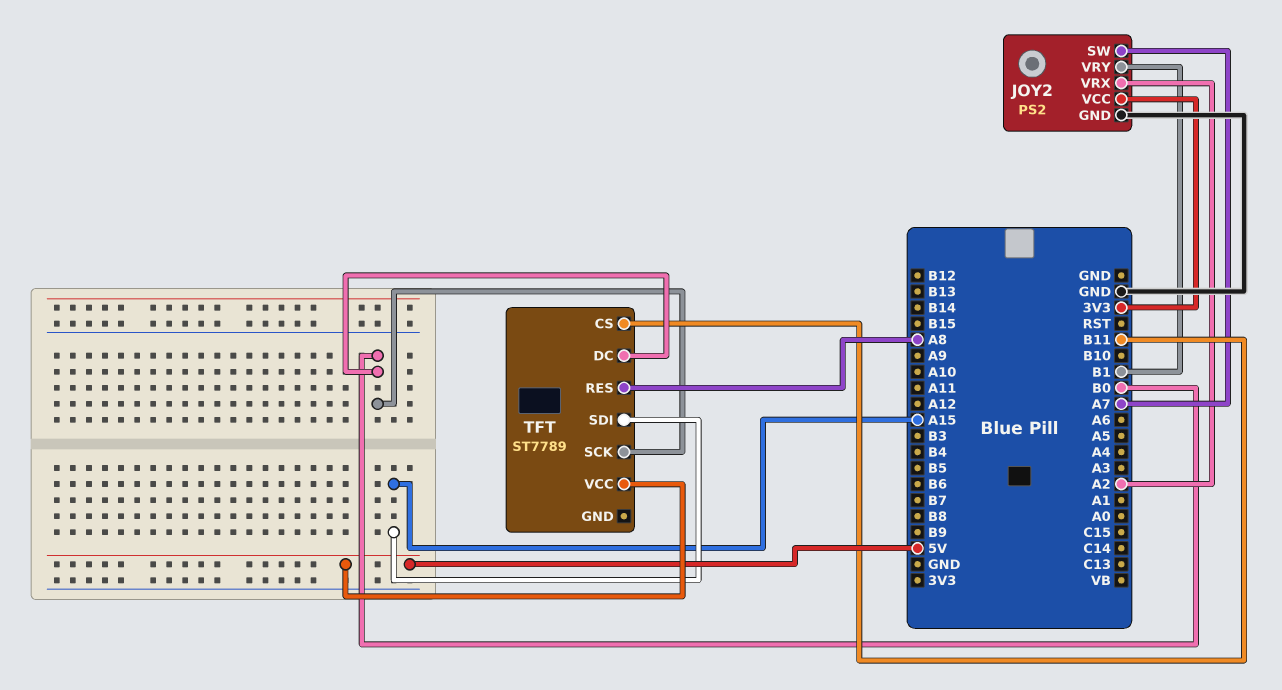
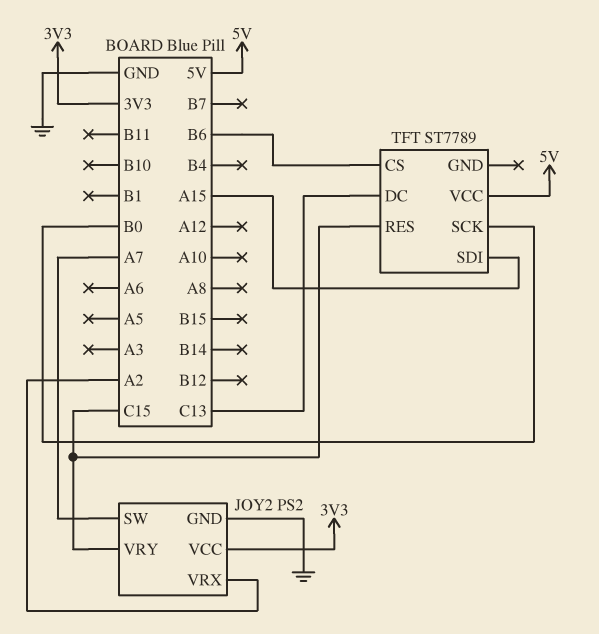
JOY2 pin VRY: B1 -> C15
TFT pin CS: B11 -> B6
TFT pin DC: B0 -> C13
TFT pin RES: A8 -> C15

